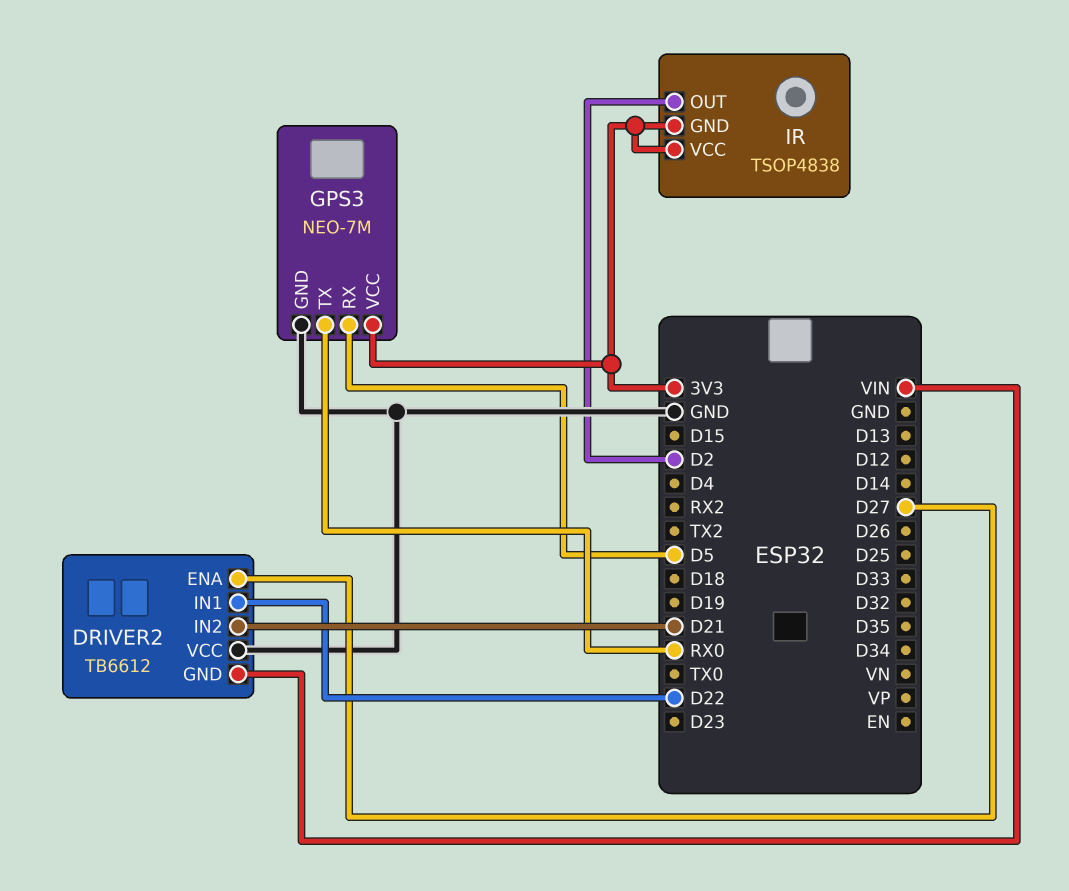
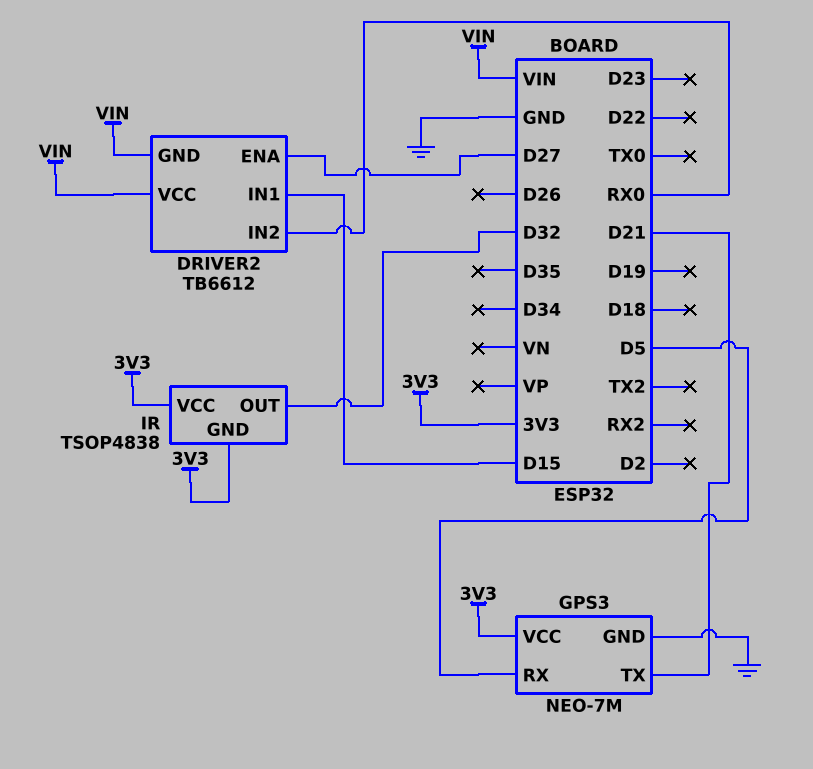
DRIVER2 pin IN1: D22 -> D15
DRIVER2 pin IN2: D21 -> RX0
DRIVER2 pin VCC: GND -> VIN
GPS3 pin TX: RX0 -> D21
IR pin OUT: D2 -> D32

